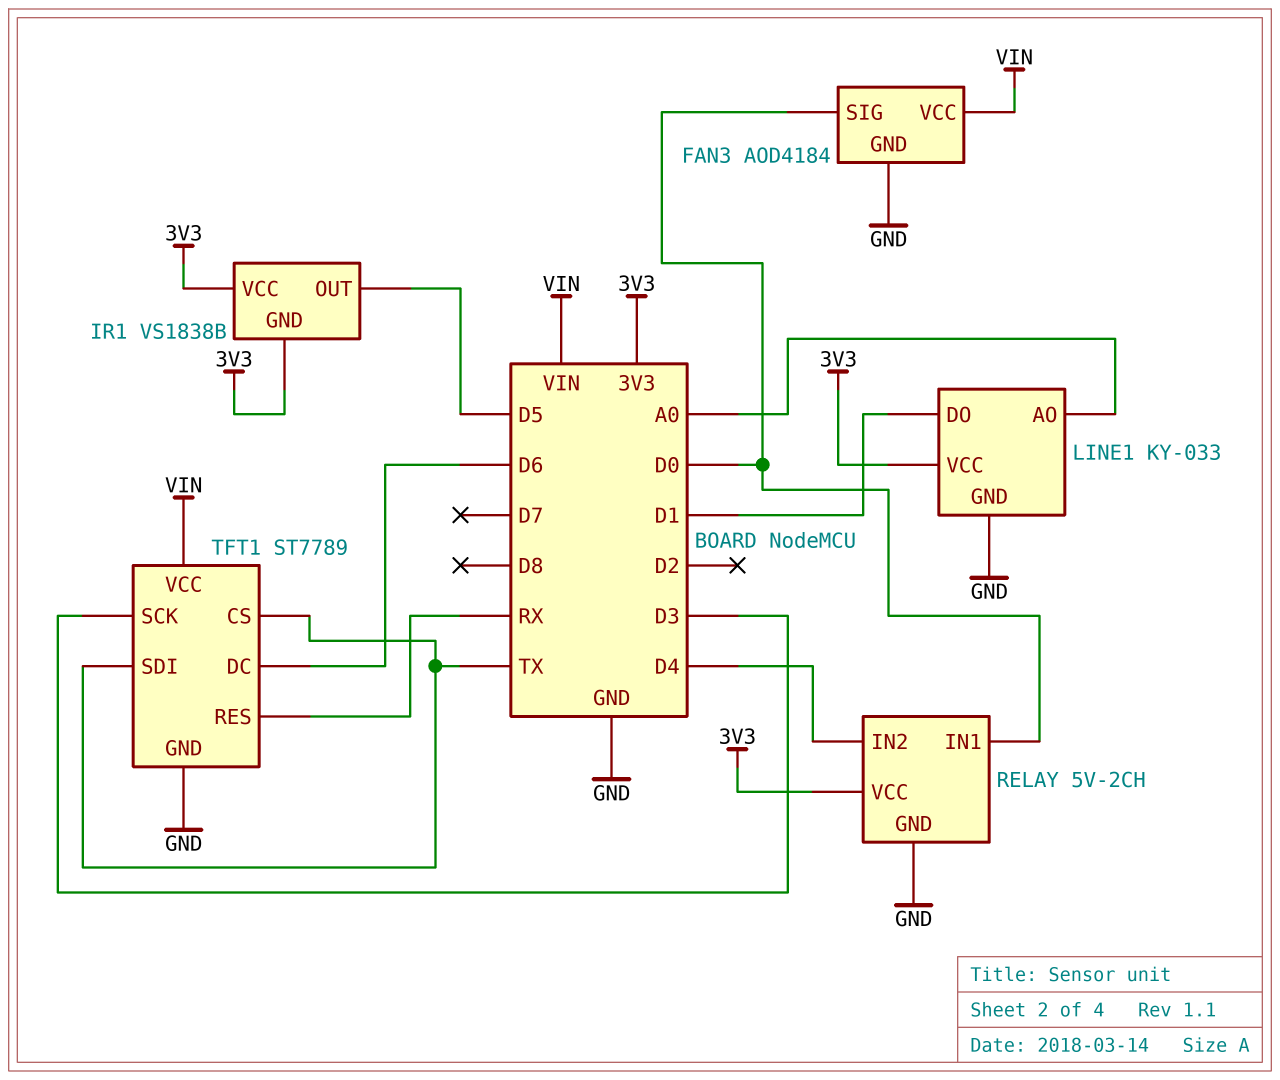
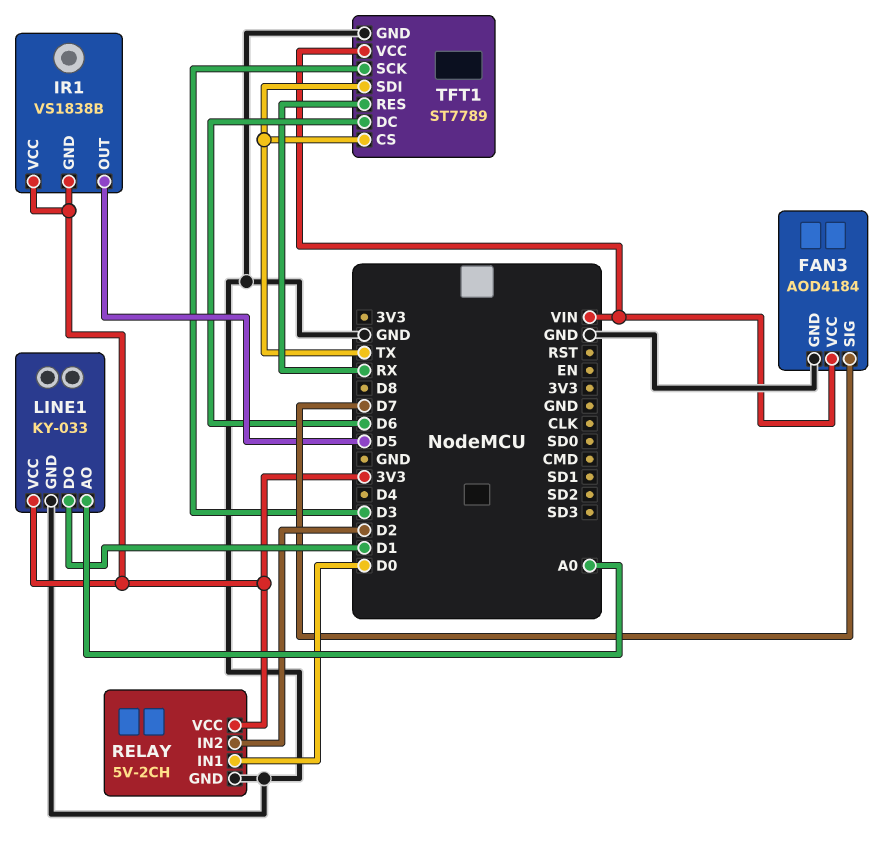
FAN3 pin SIG: D0 -> D7
RELAY pin IN2: D4 -> D2

